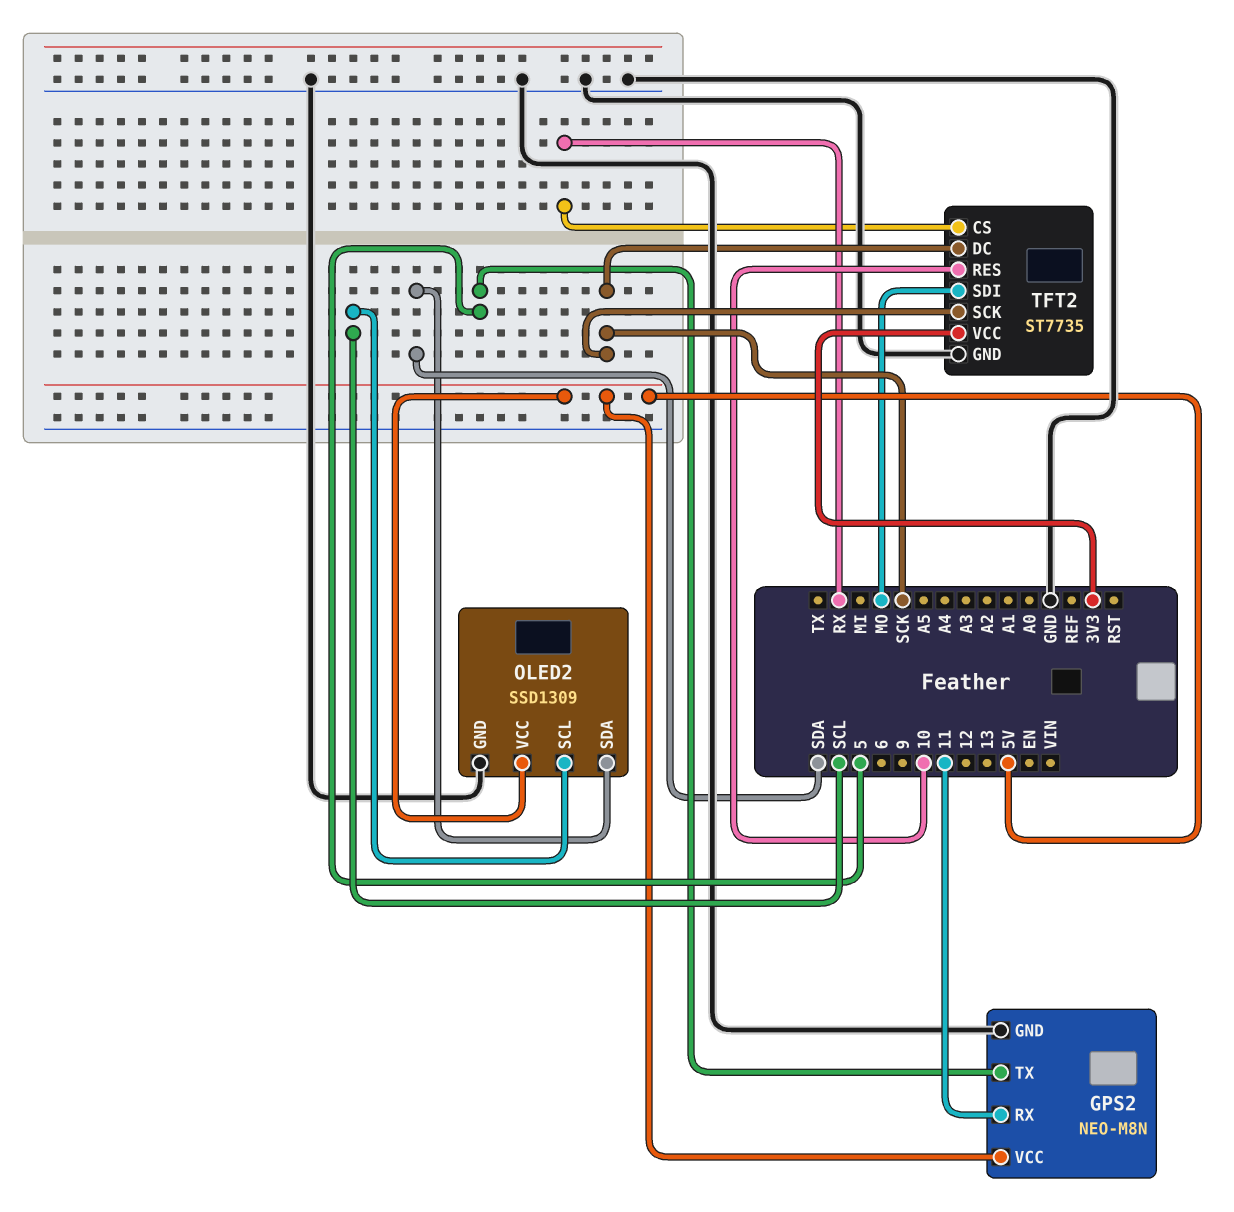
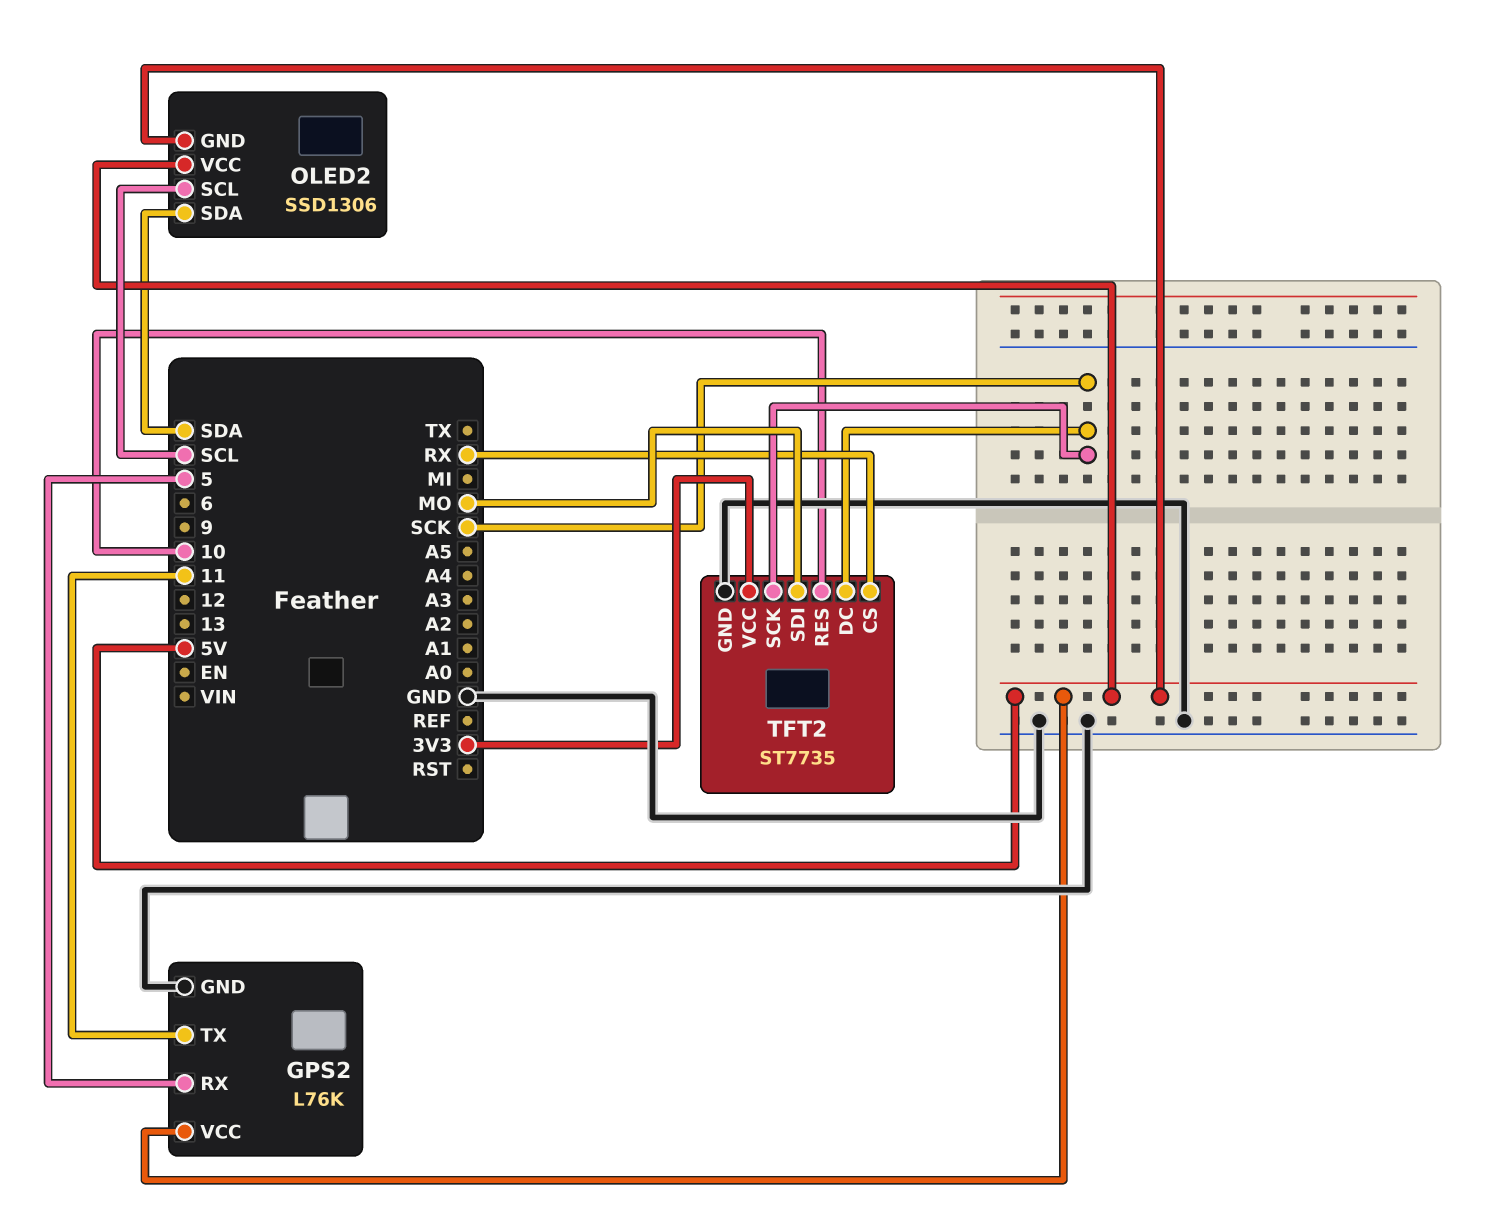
GPS2: NEO-M8N -> L76K
GPS2 pin RX: 11 -> 5
GPS2 pin TX: 5 -> 11
OLED2: SSD1309 -> SSD1306
OLED2 pin GND: GND -> 5V

